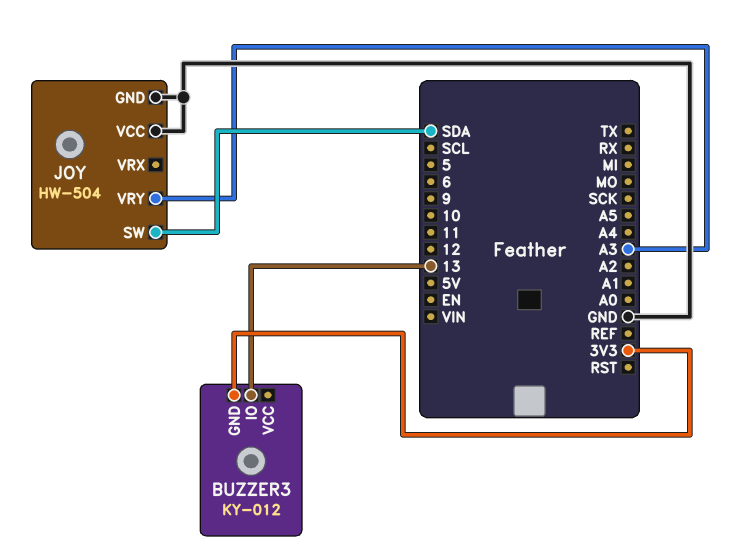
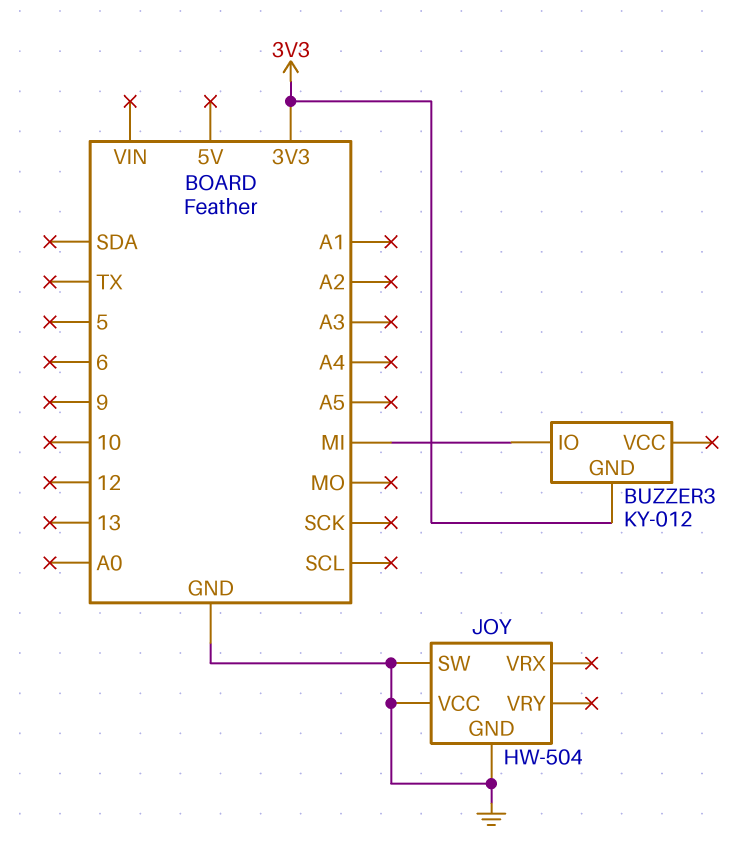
BUZZER3 pin IO: 13 -> MI
JOY pin SW: SDA -> GND
JOY pin VRY: A3 -> none

